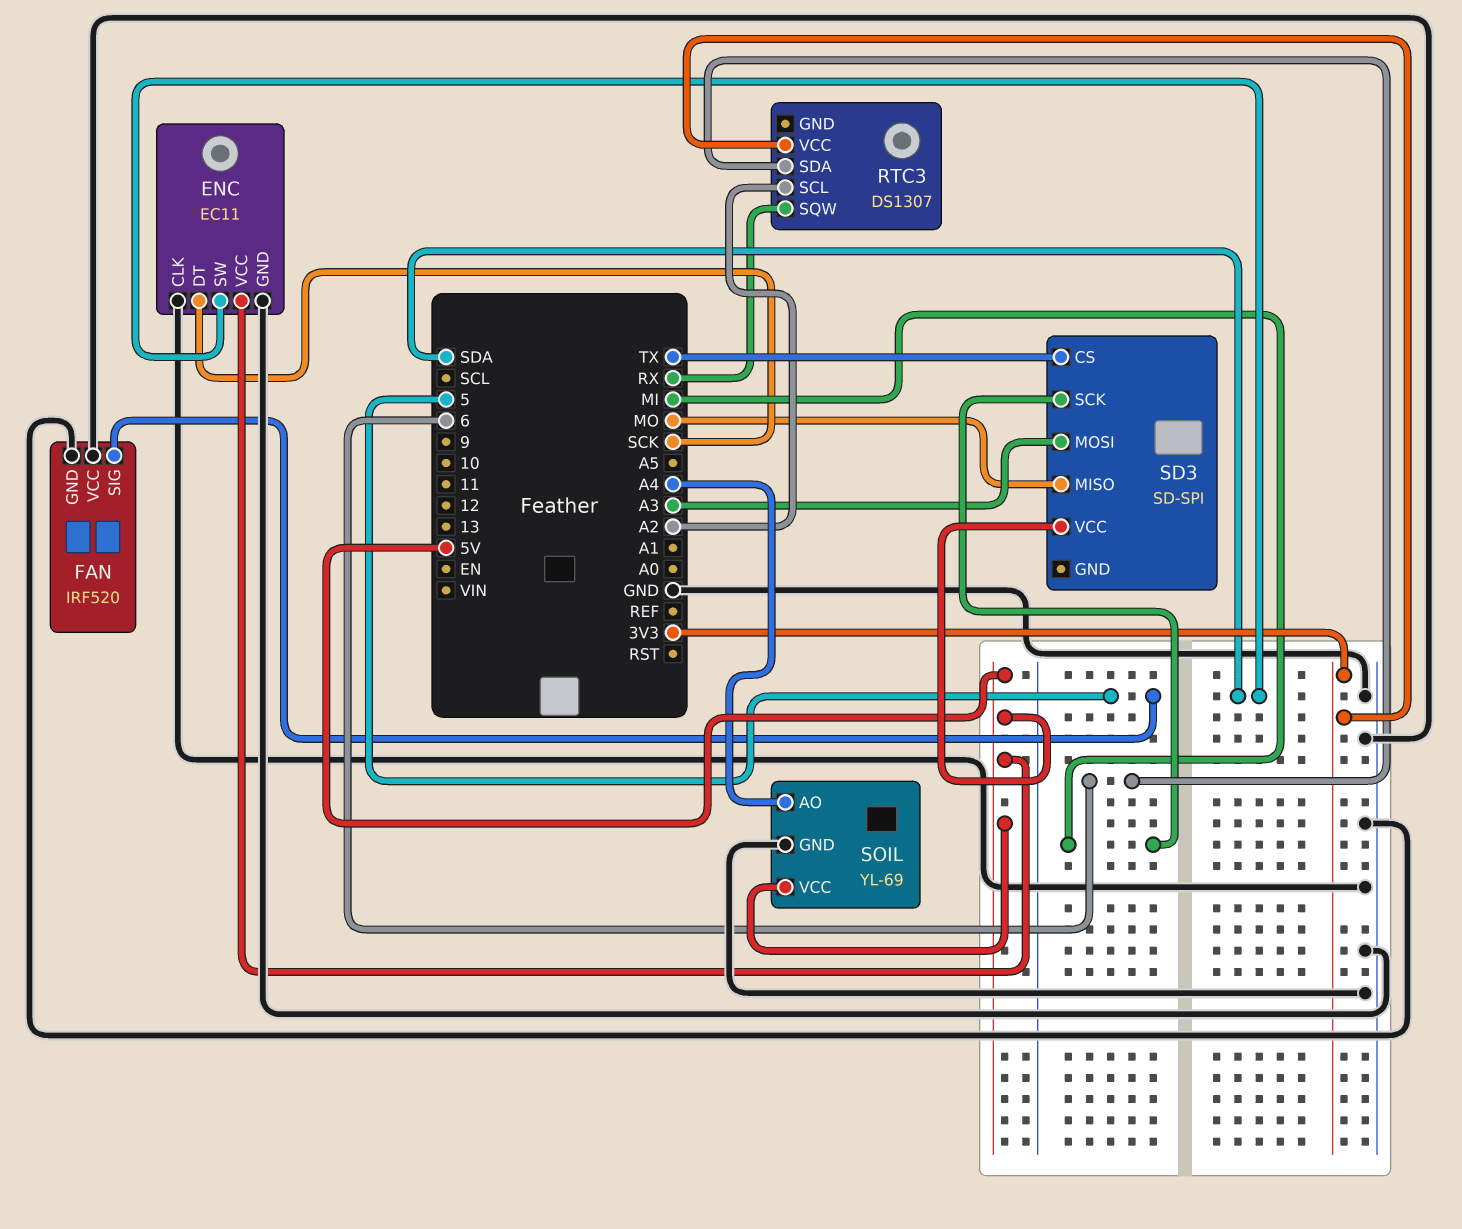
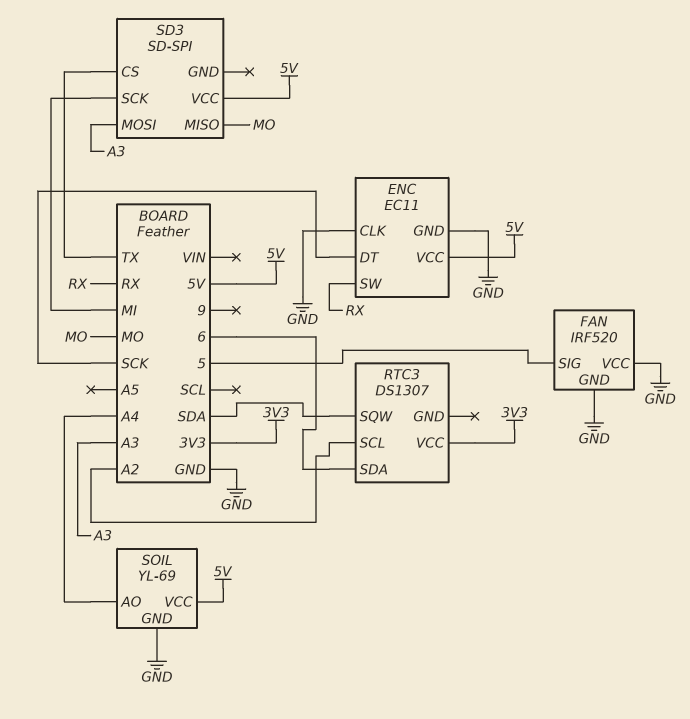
ENC pin SW: SDA -> RX
RTC3 pin SQW: RX -> SDA

